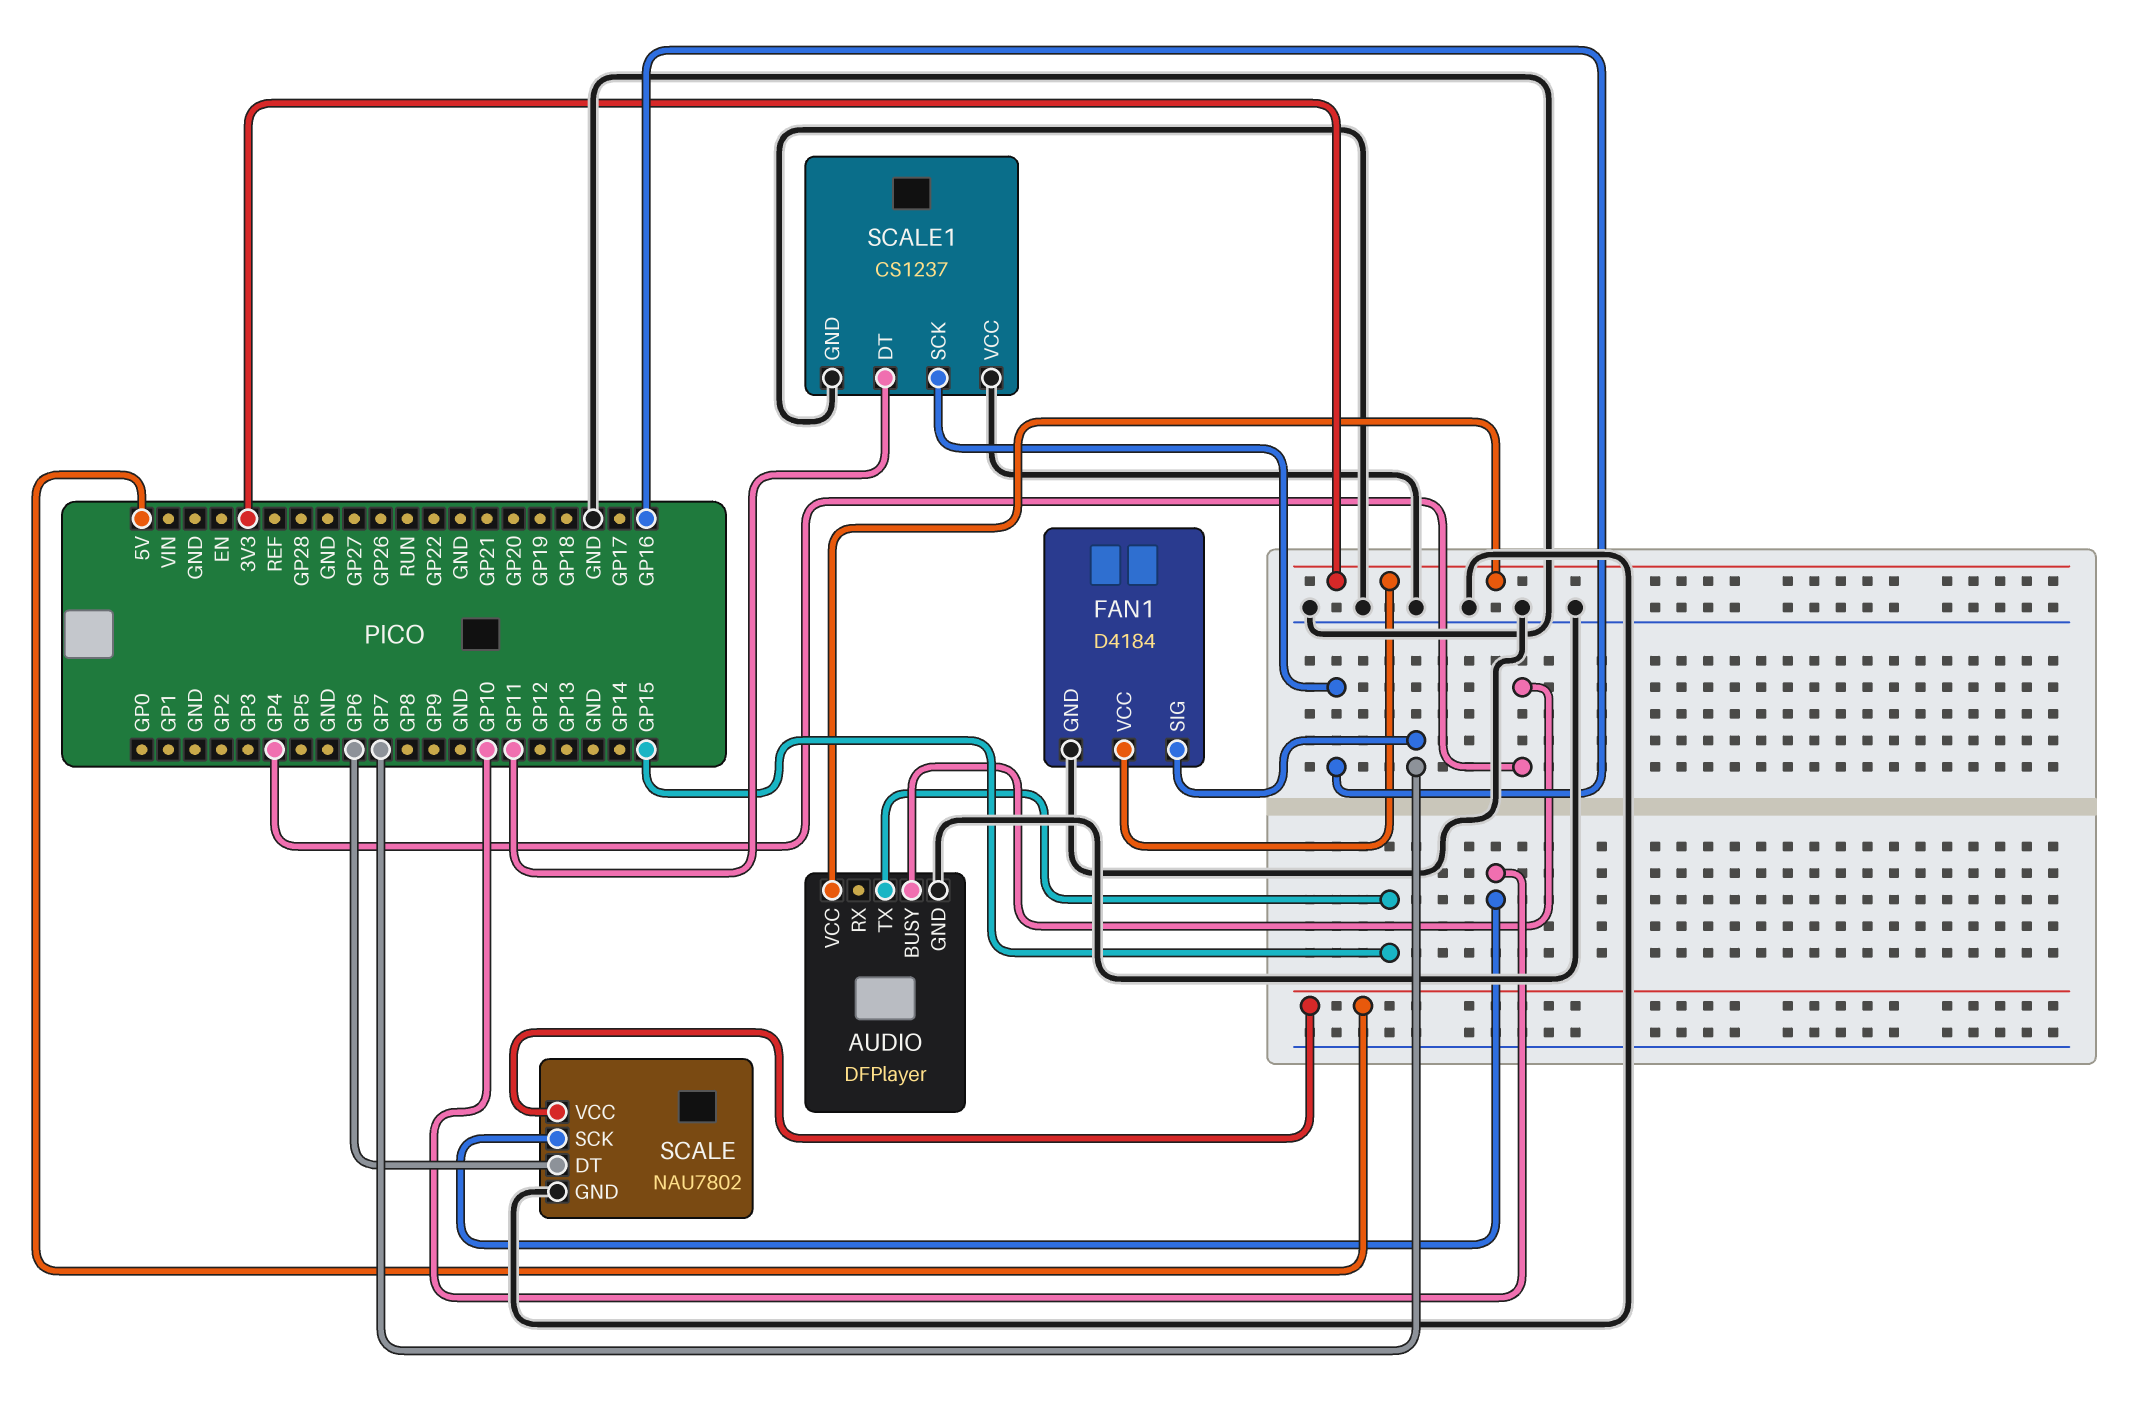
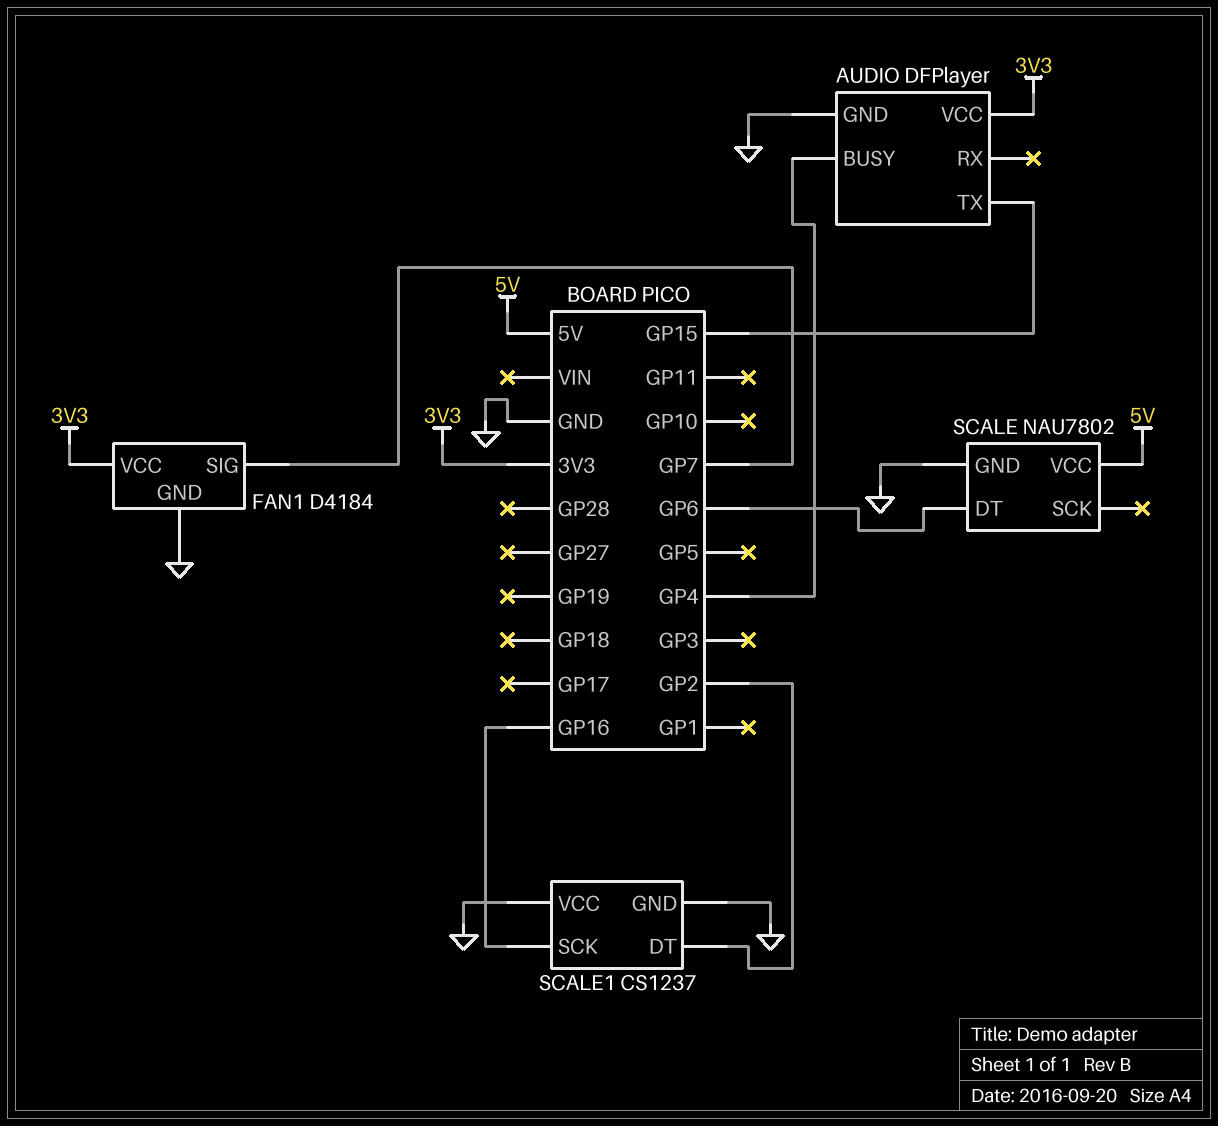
SCALE pin SCK: GP10 -> none
SCALE1 pin DT: GP11 -> GP2

